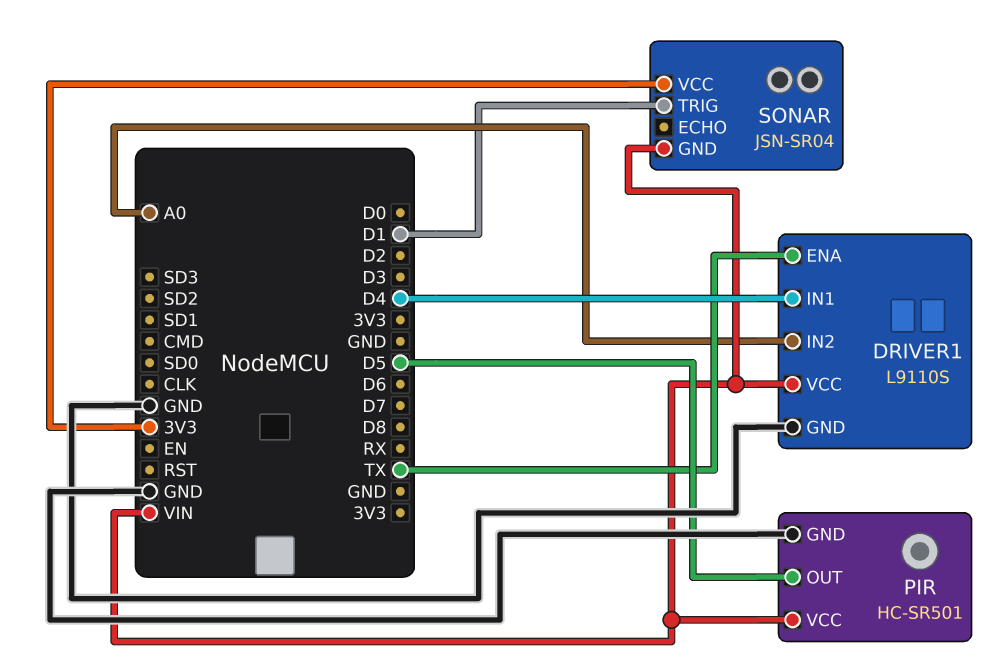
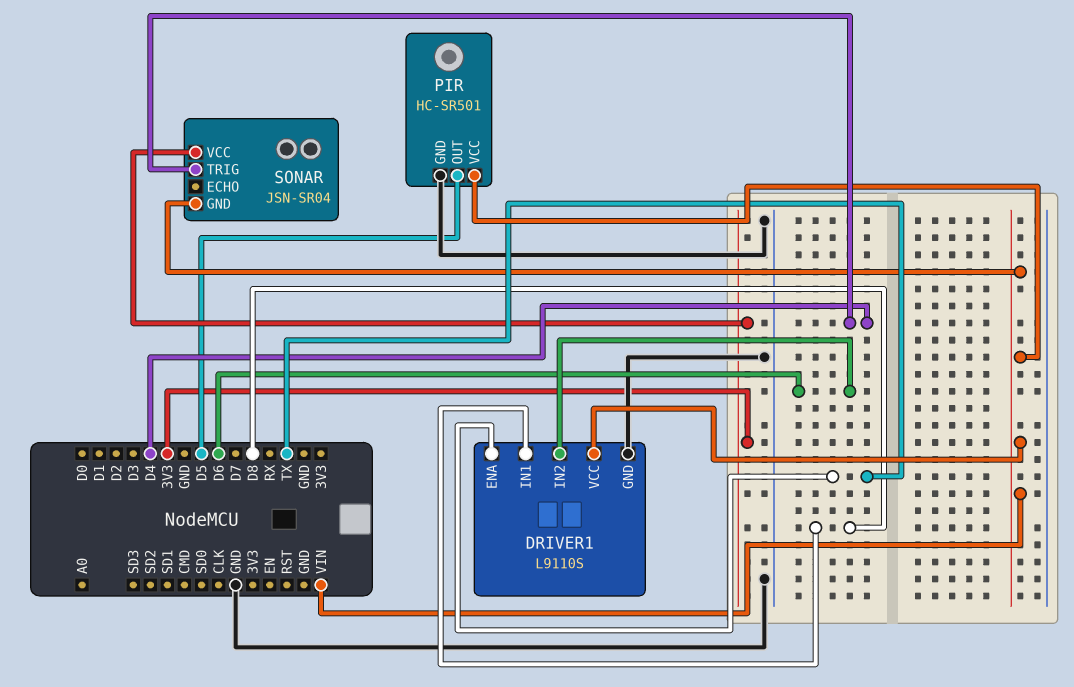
DRIVER1 pin IN1: D4 -> D8
DRIVER1 pin IN2: A0 -> D6
SONAR pin TRIG: D1 -> D4

